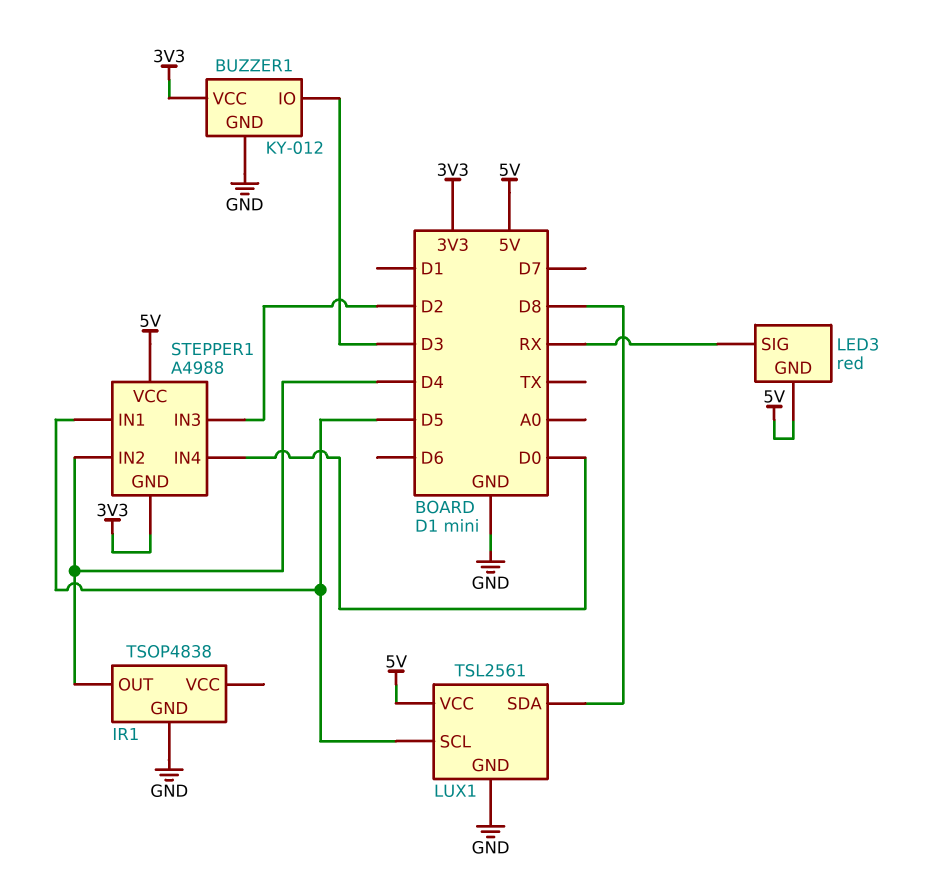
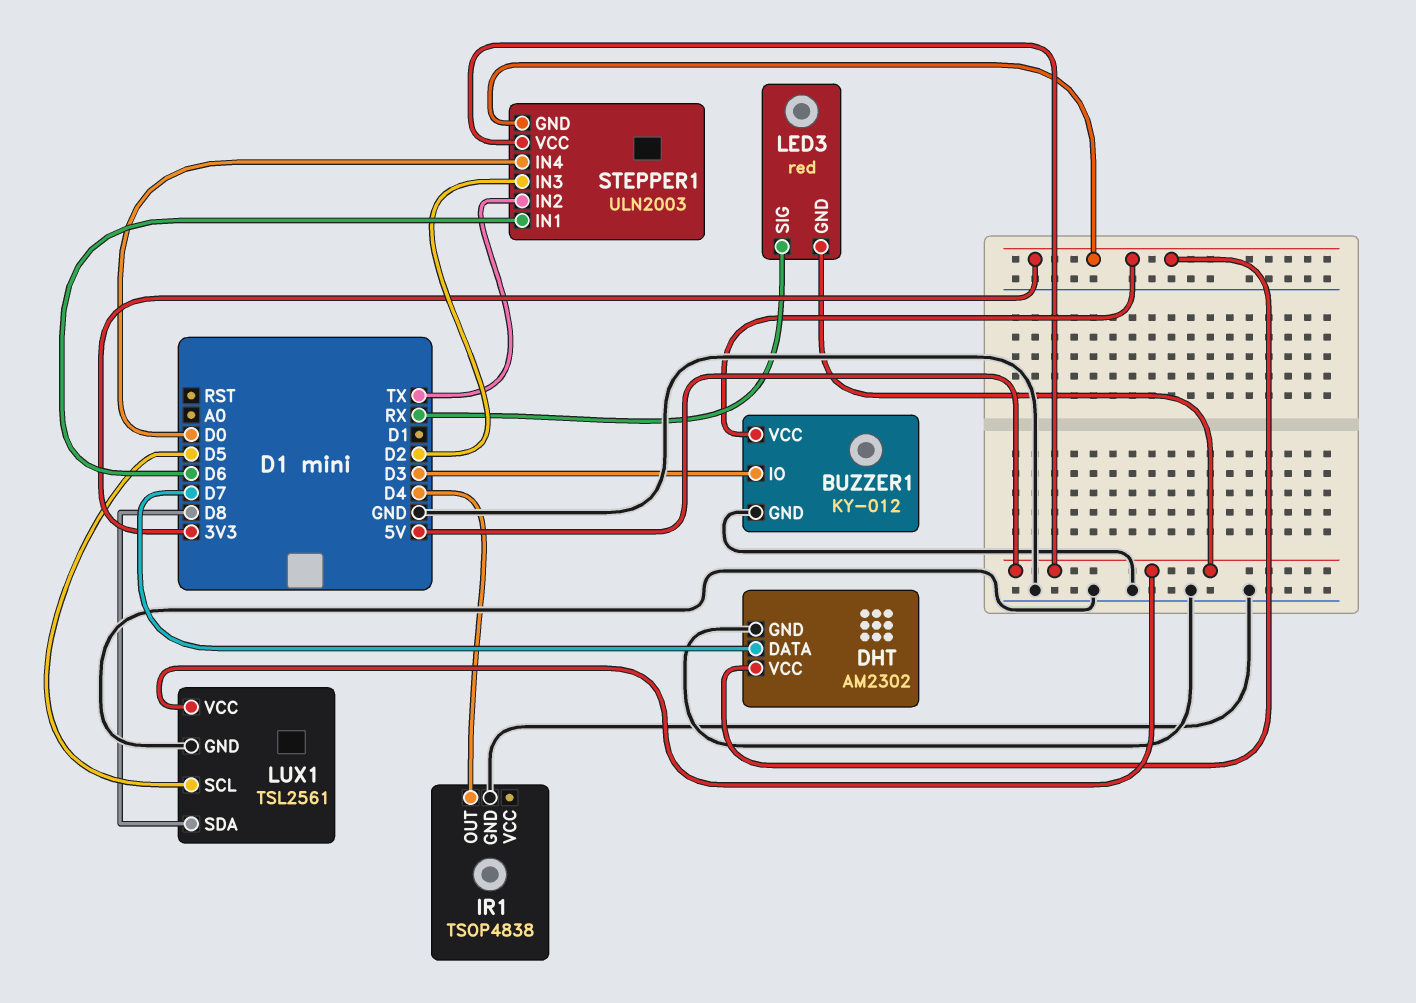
DHT: none -> AM2302
DHT pin DATA: none -> D7
DHT pin GND: none -> GND
DHT pin VCC: none -> 3V3
STEPPER1: A4988 -> ULN2003
STEPPER1 pin IN1: D5 -> D6
STEPPER1 pin IN2: D4 -> TX

